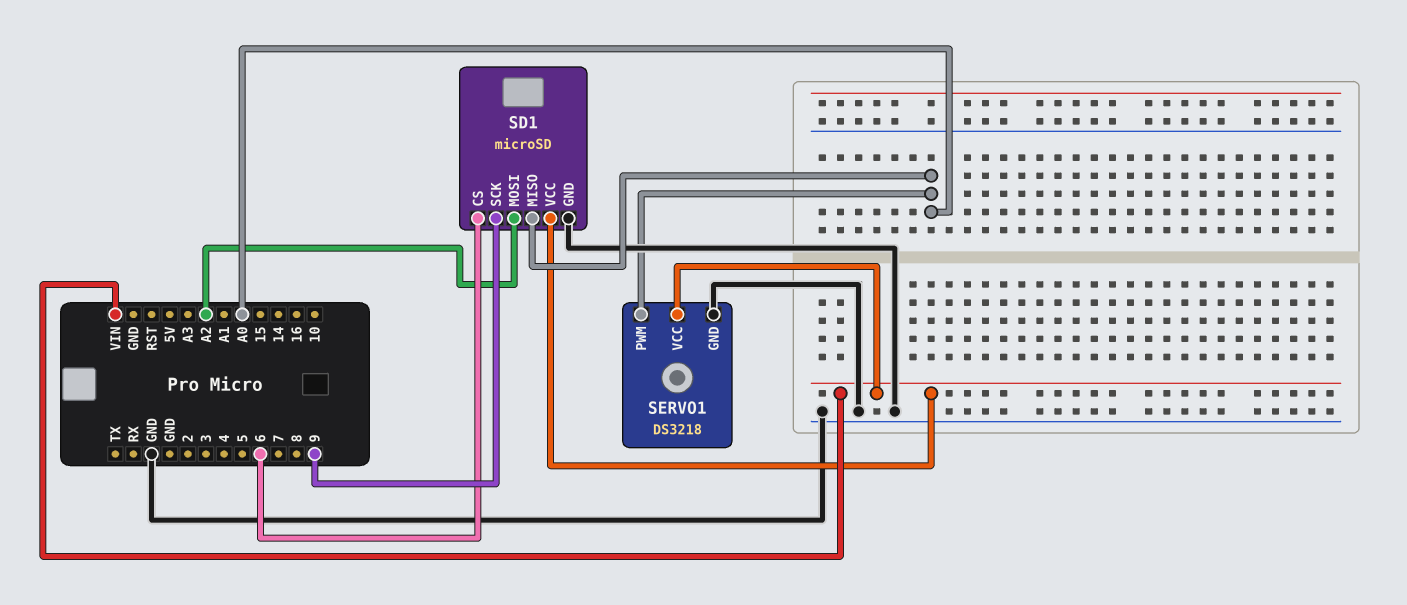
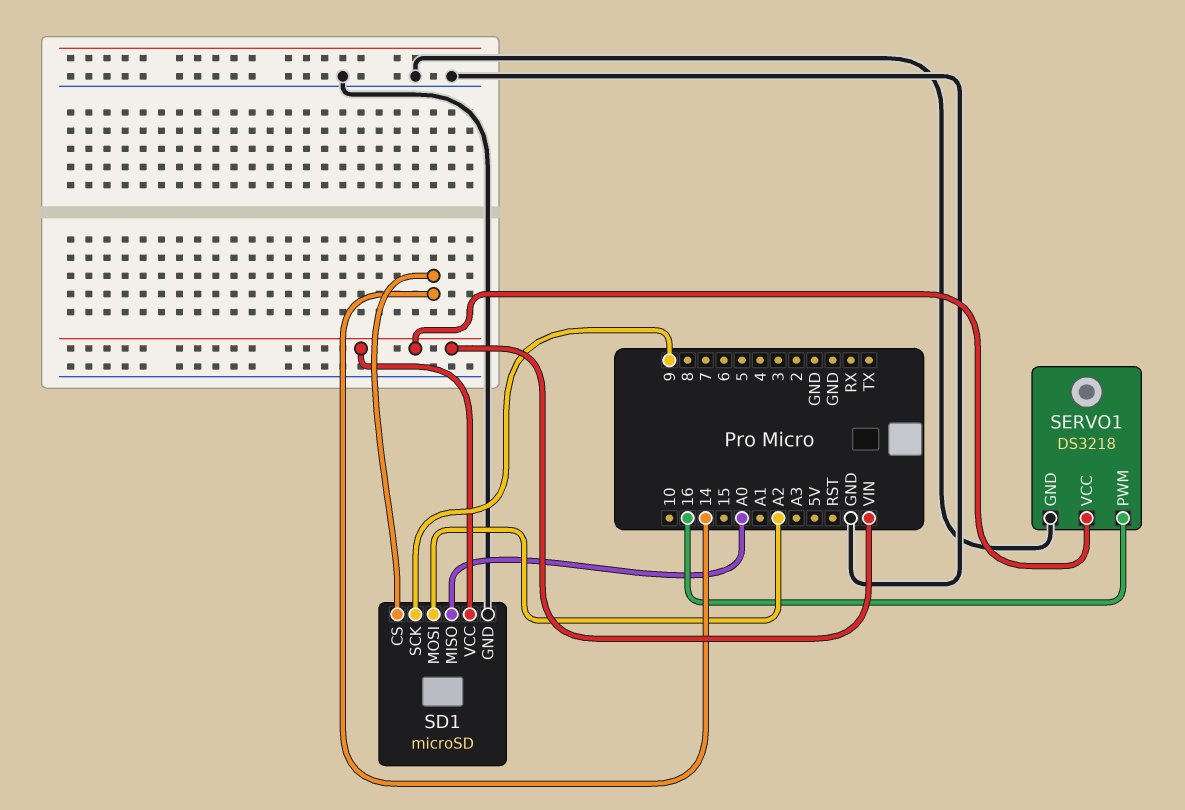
SD1 pin CS: 6 -> 14
SERVO1 pin PWM: A0 -> 16

